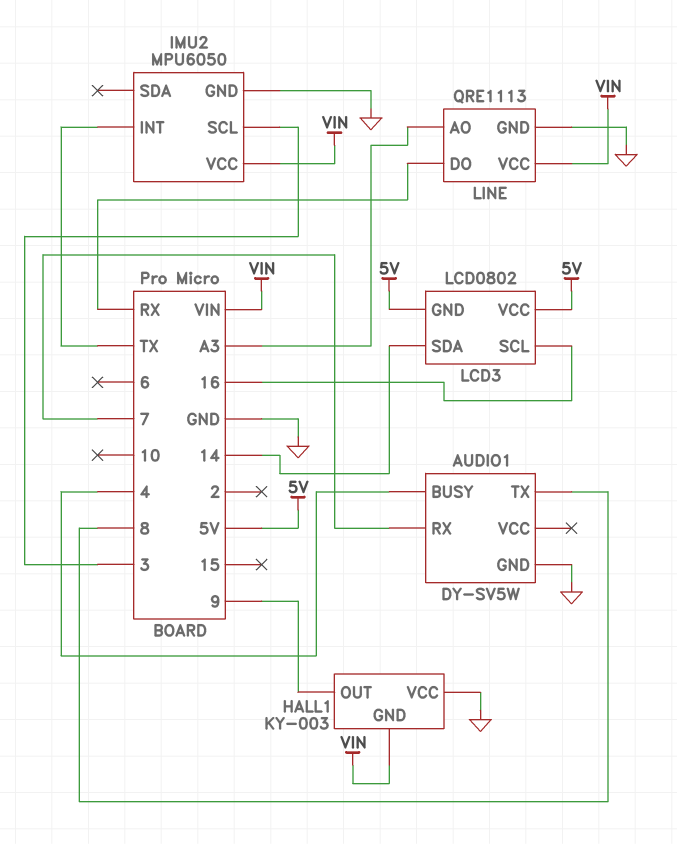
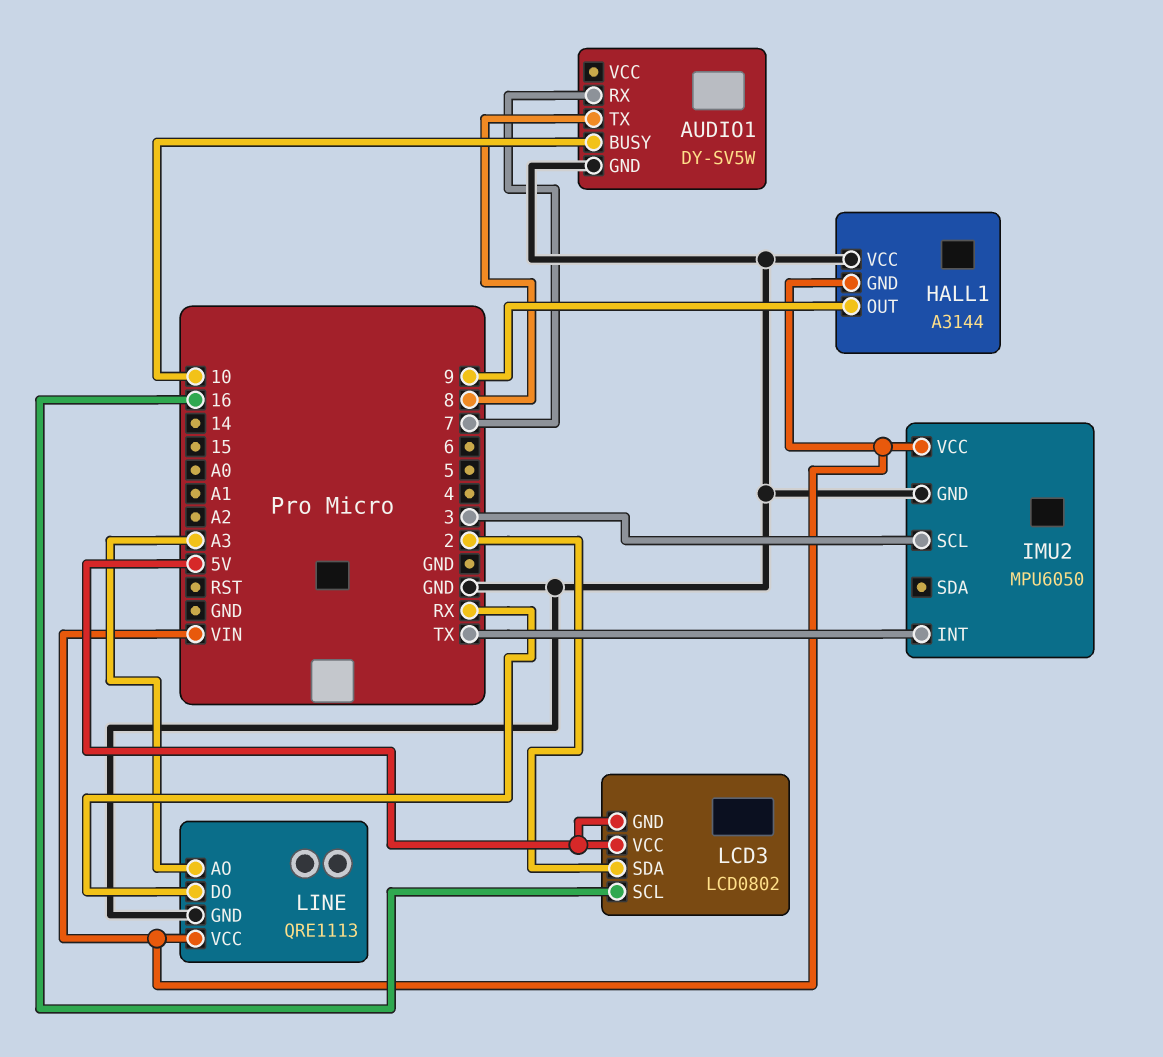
AUDIO1 pin BUSY: 4 -> 10
HALL1: KY-003 -> A3144
LCD3 pin SDA: 14 -> 2

